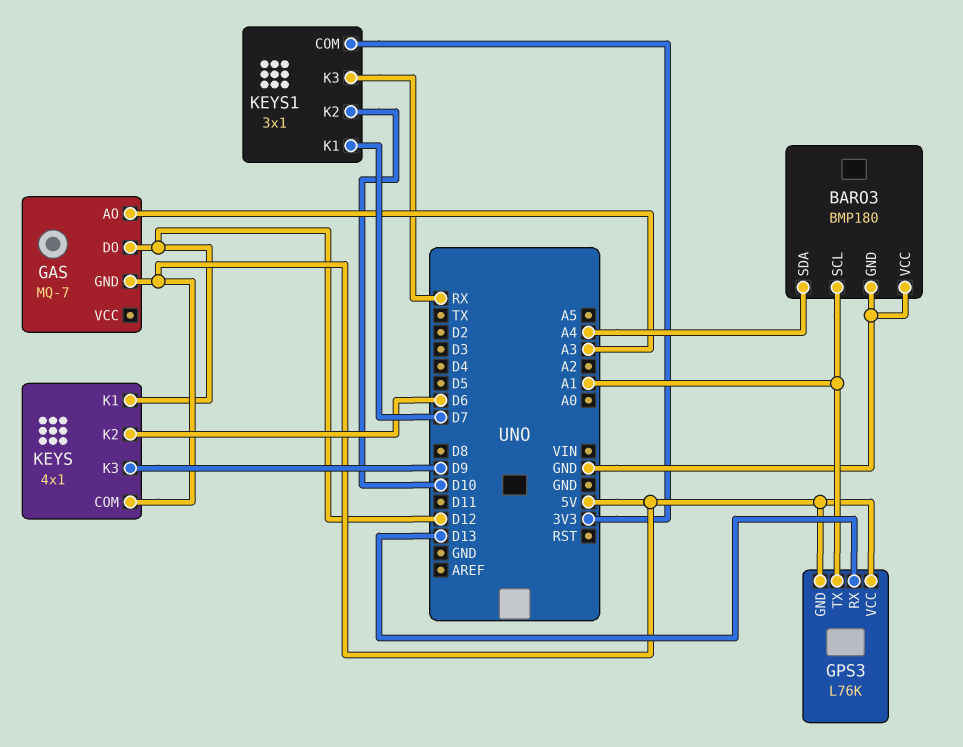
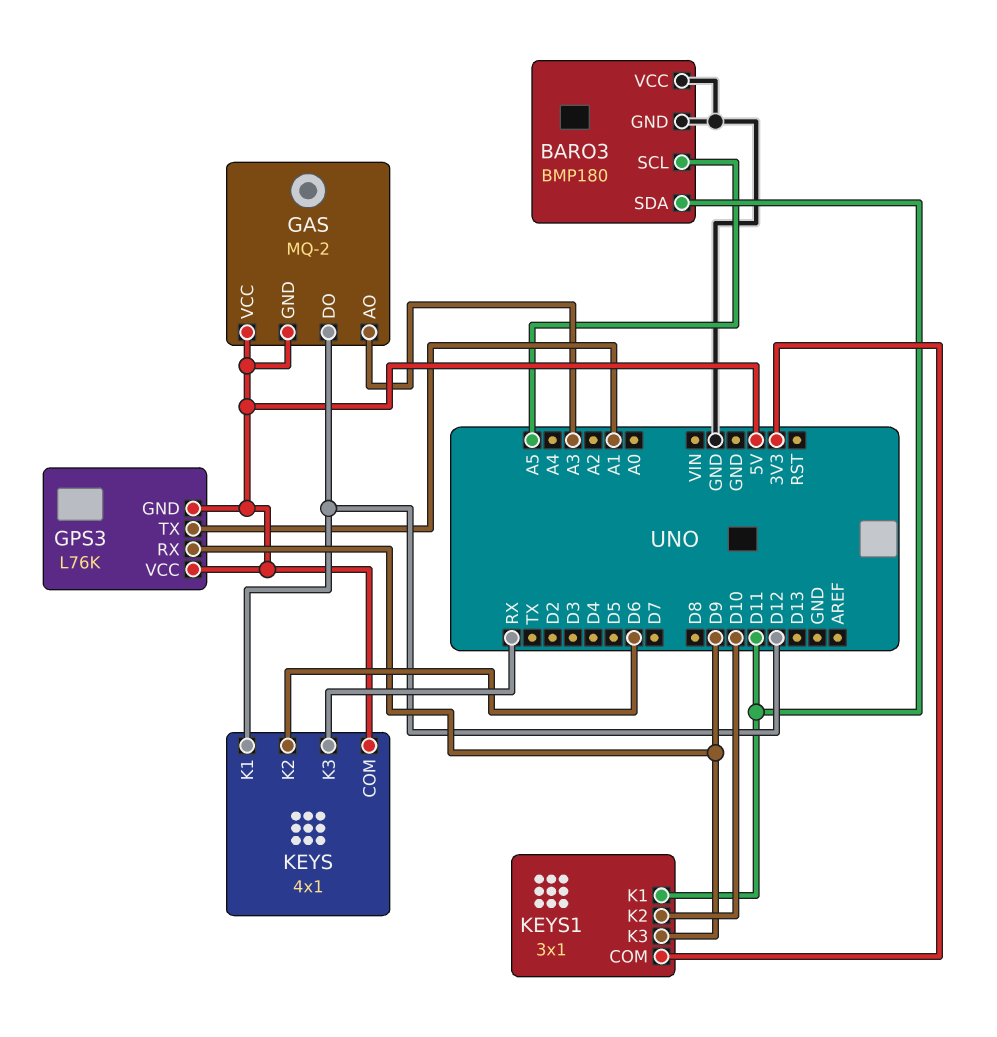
BARO3 pin SCL: A1 -> A5
BARO3 pin SDA: A4 -> D11
GAS: MQ-7 -> MQ-2
GAS pin VCC: none -> 5V
GPS3 pin RX: D13 -> D9
KEYS pin K3: D9 -> RX
KEYS1 pin K1: D7 -> D11
KEYS1 pin K3: RX -> D9

